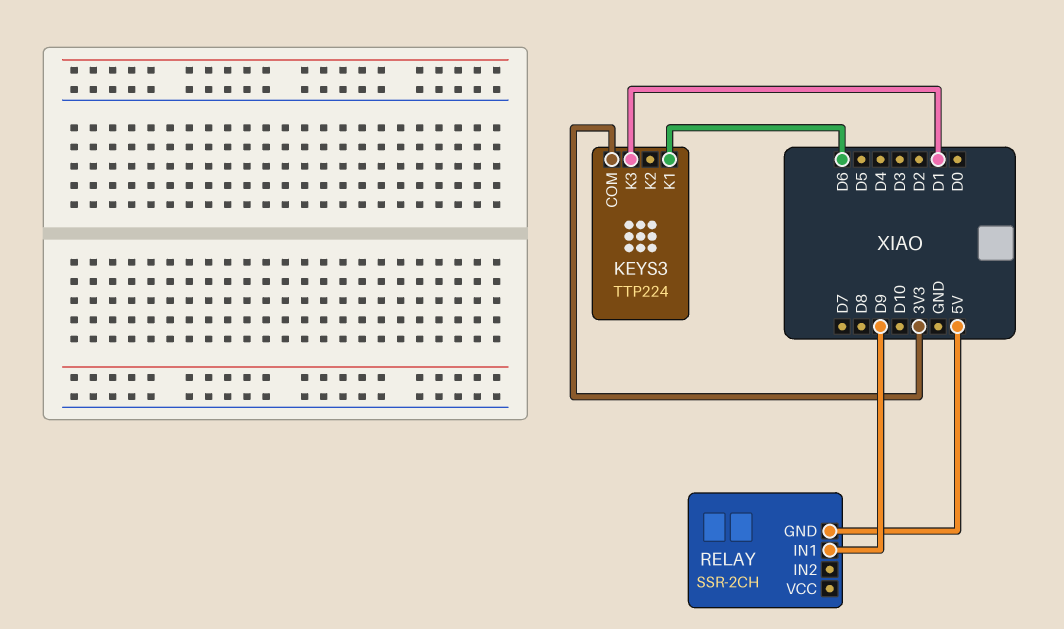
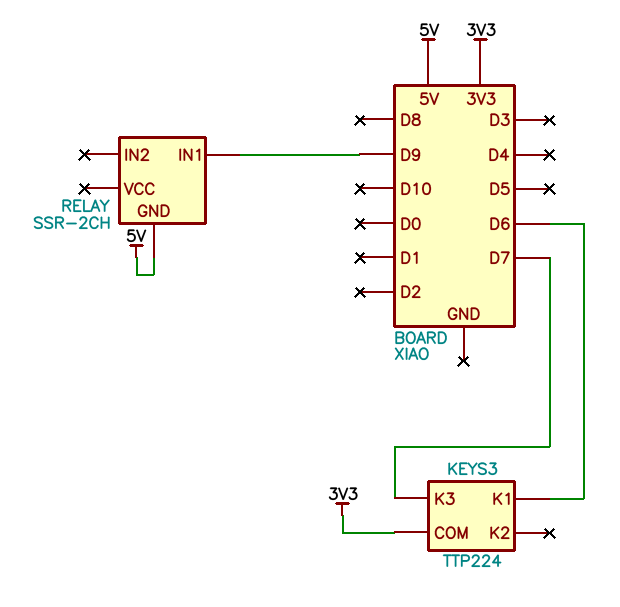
KEYS3 pin K3: D1 -> D7

